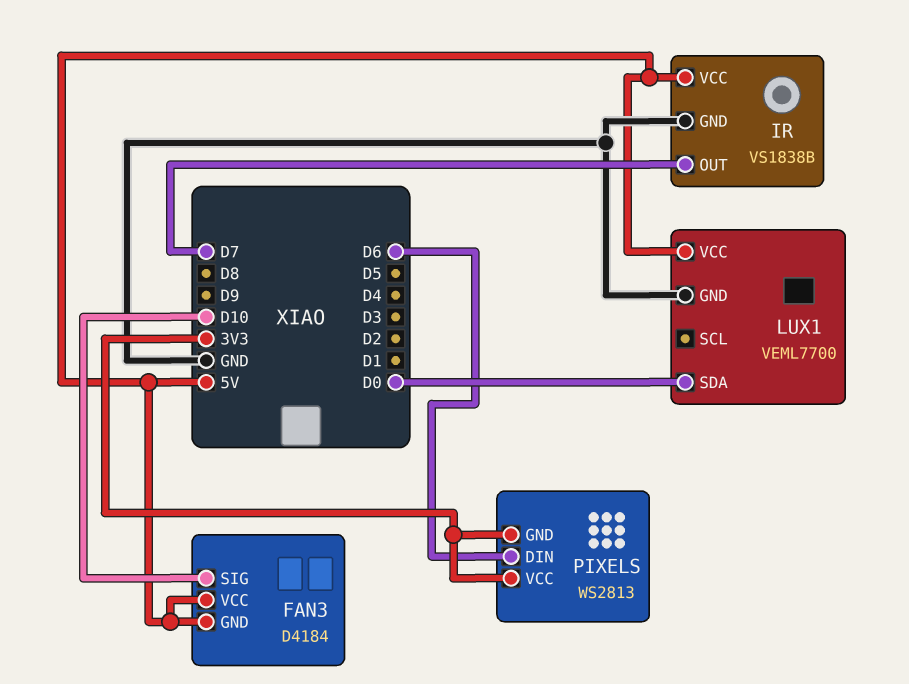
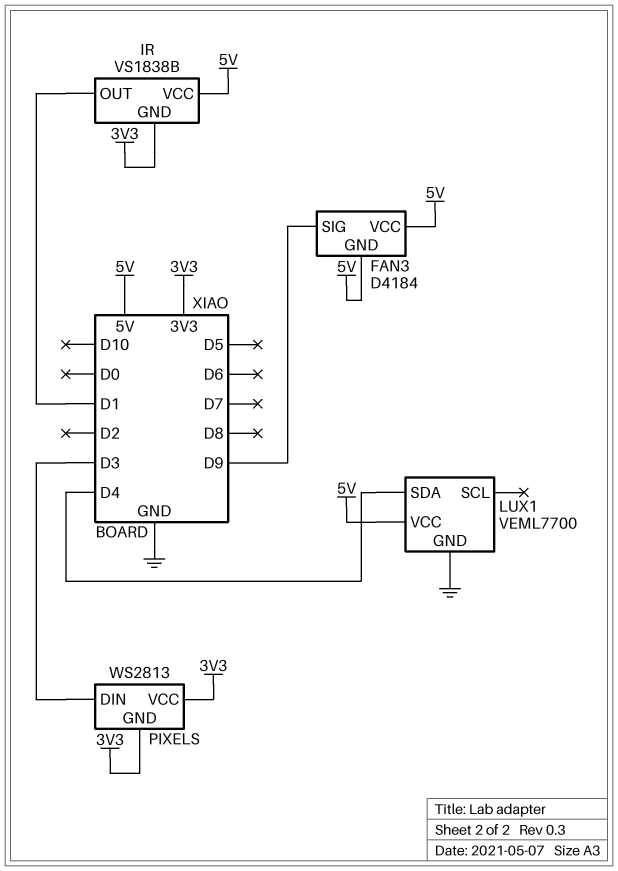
FAN3 pin SIG: D10 -> D9
IR pin GND: GND -> 3V3
IR pin OUT: D7 -> D1
LUX1 pin SDA: D0 -> D4
PIXELS pin DIN: D6 -> D3

